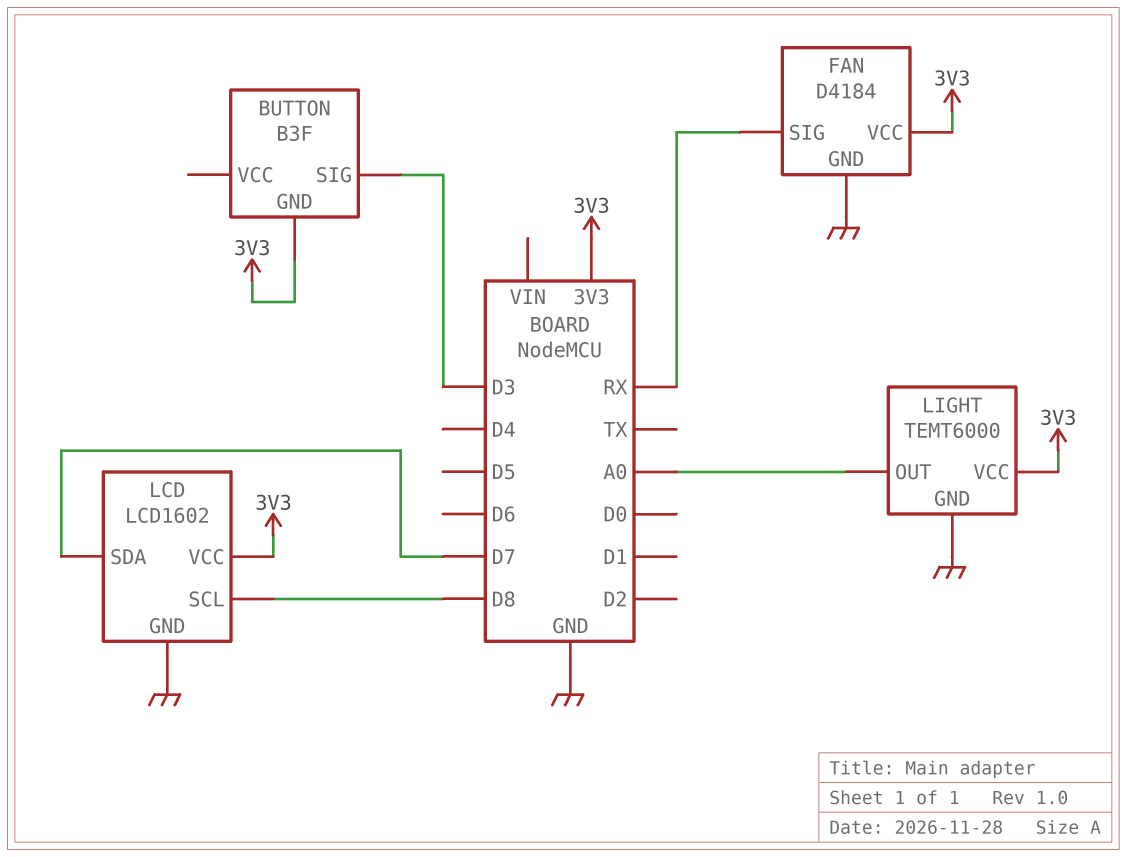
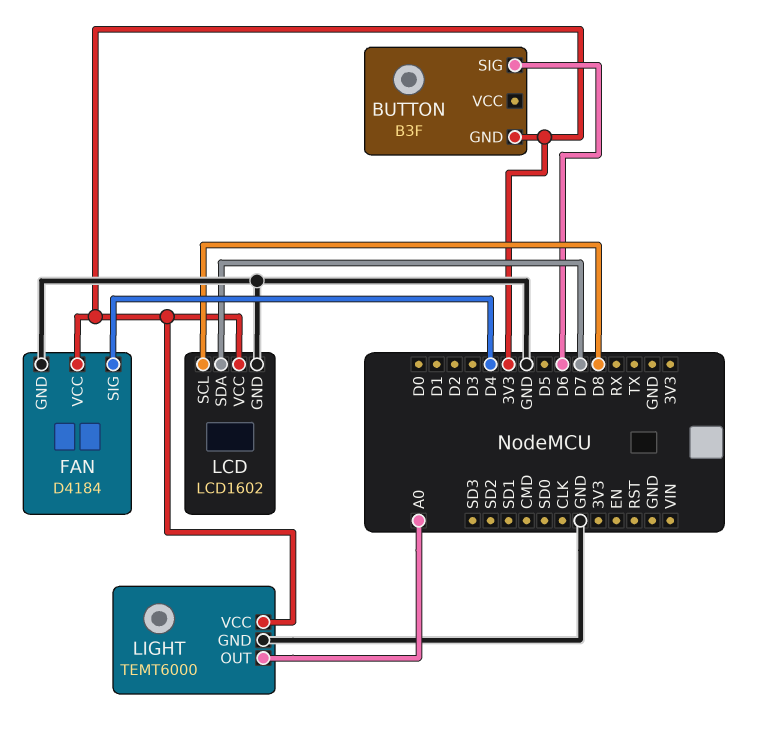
BUTTON pin SIG: D3 -> D6
FAN pin SIG: RX -> D4

